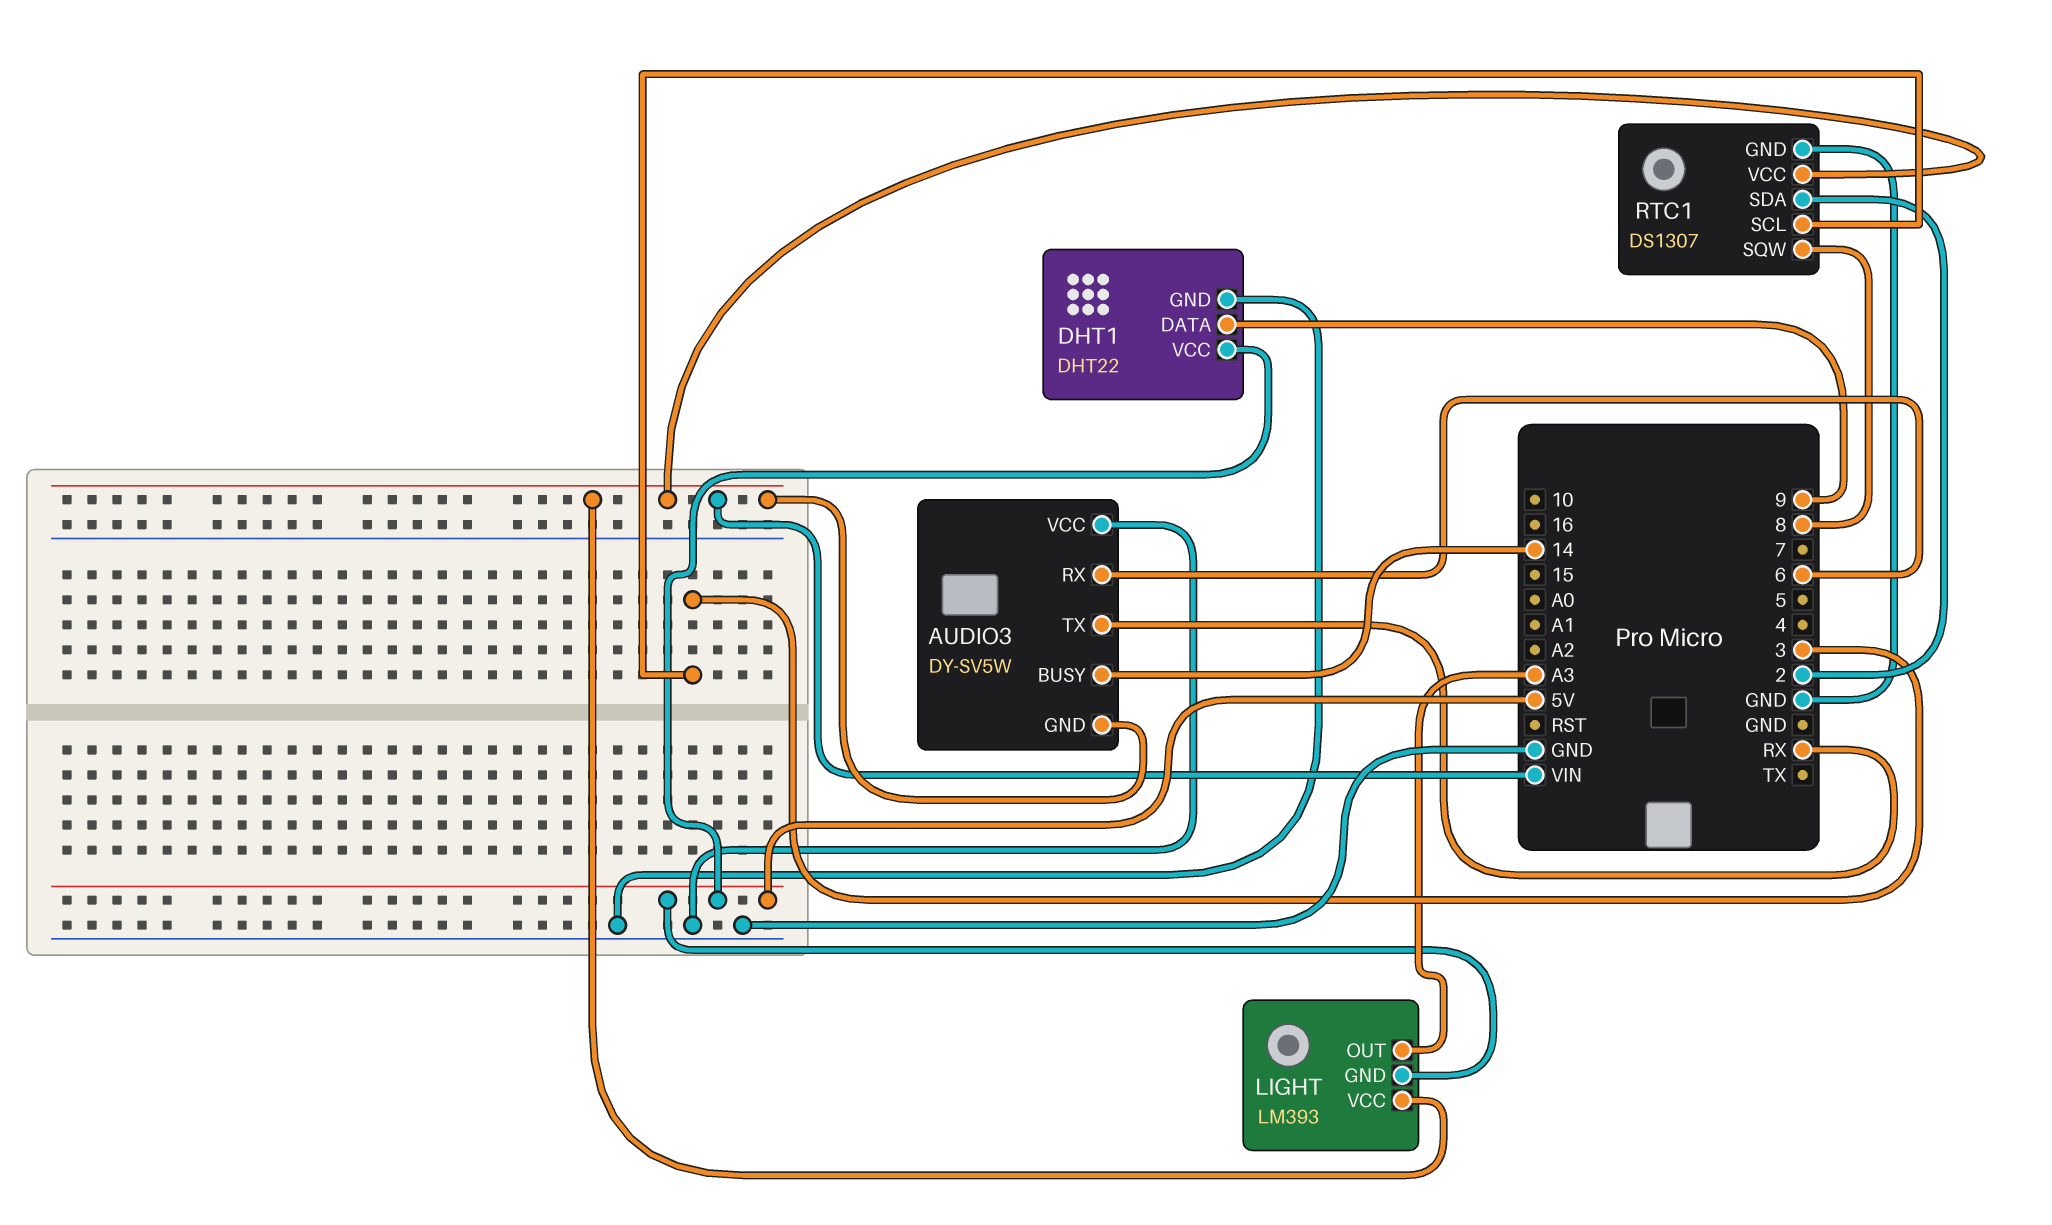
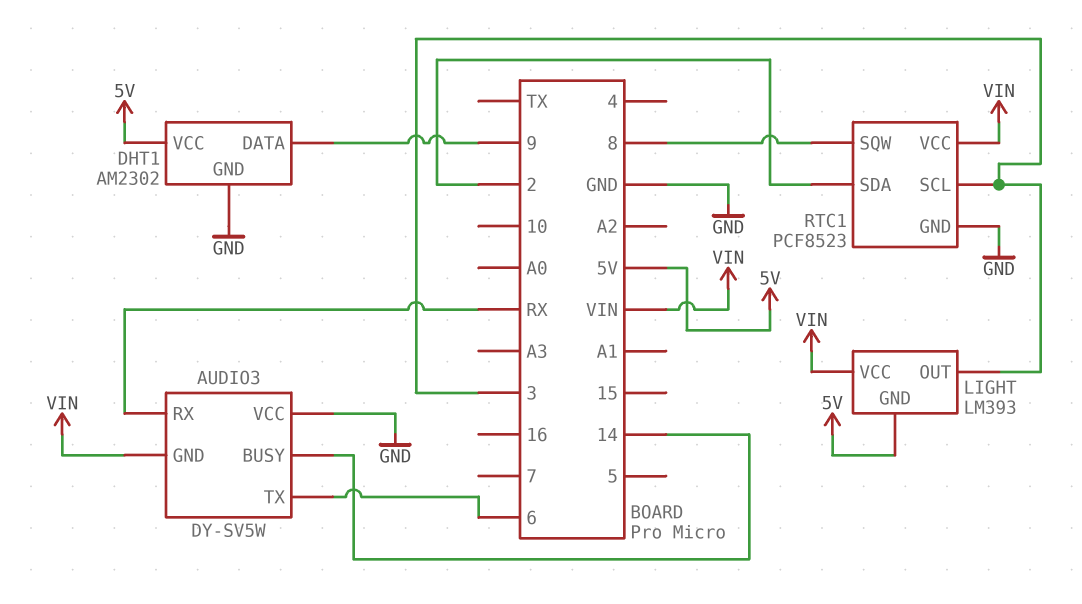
AUDIO3 pin RX: 6 -> RX
AUDIO3 pin TX: RX -> 6
DHT1: DHT22 -> AM2302
LIGHT pin OUT: A3 -> 3
RTC1: DS1307 -> PCF8523

